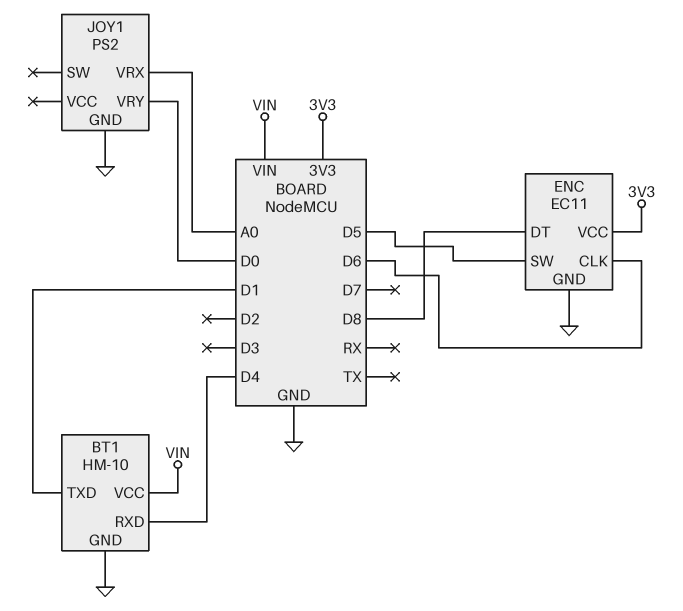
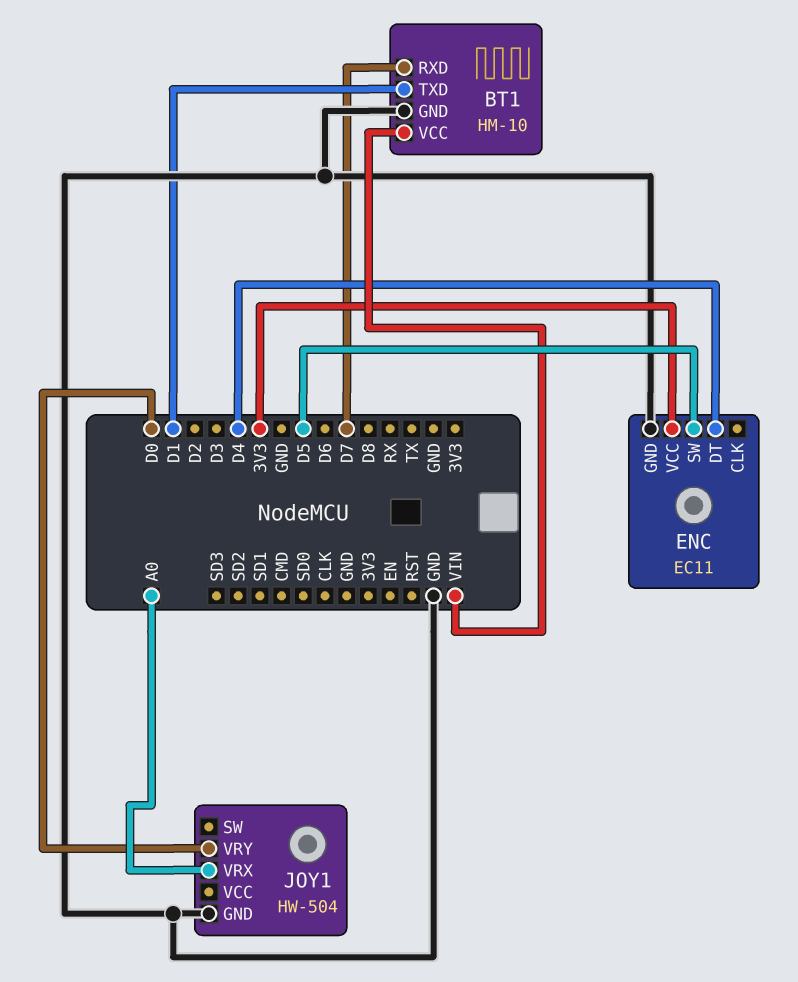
BT1 pin RXD: D4 -> D7
ENC pin CLK: D6 -> none
ENC pin DT: D8 -> D4
JOY1: PS2 -> HW-504

